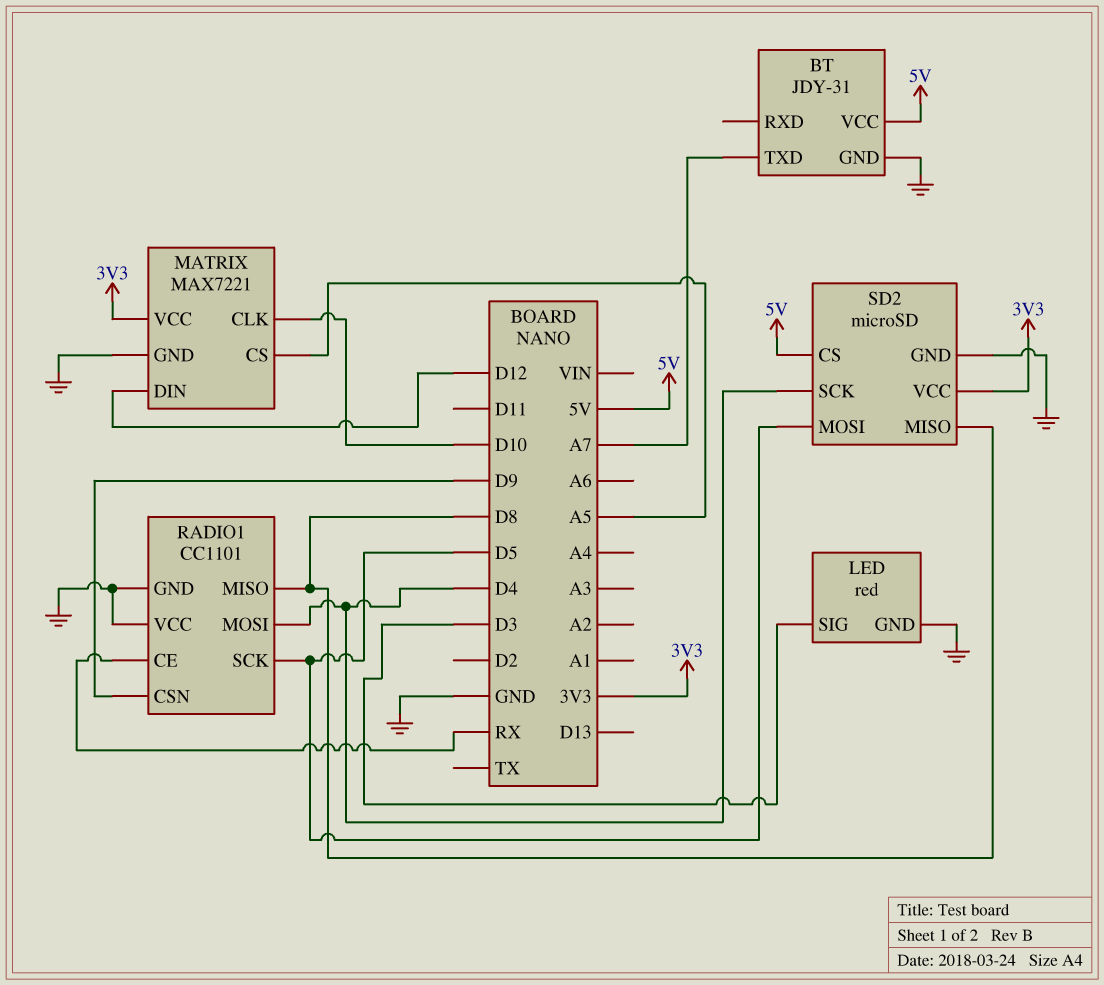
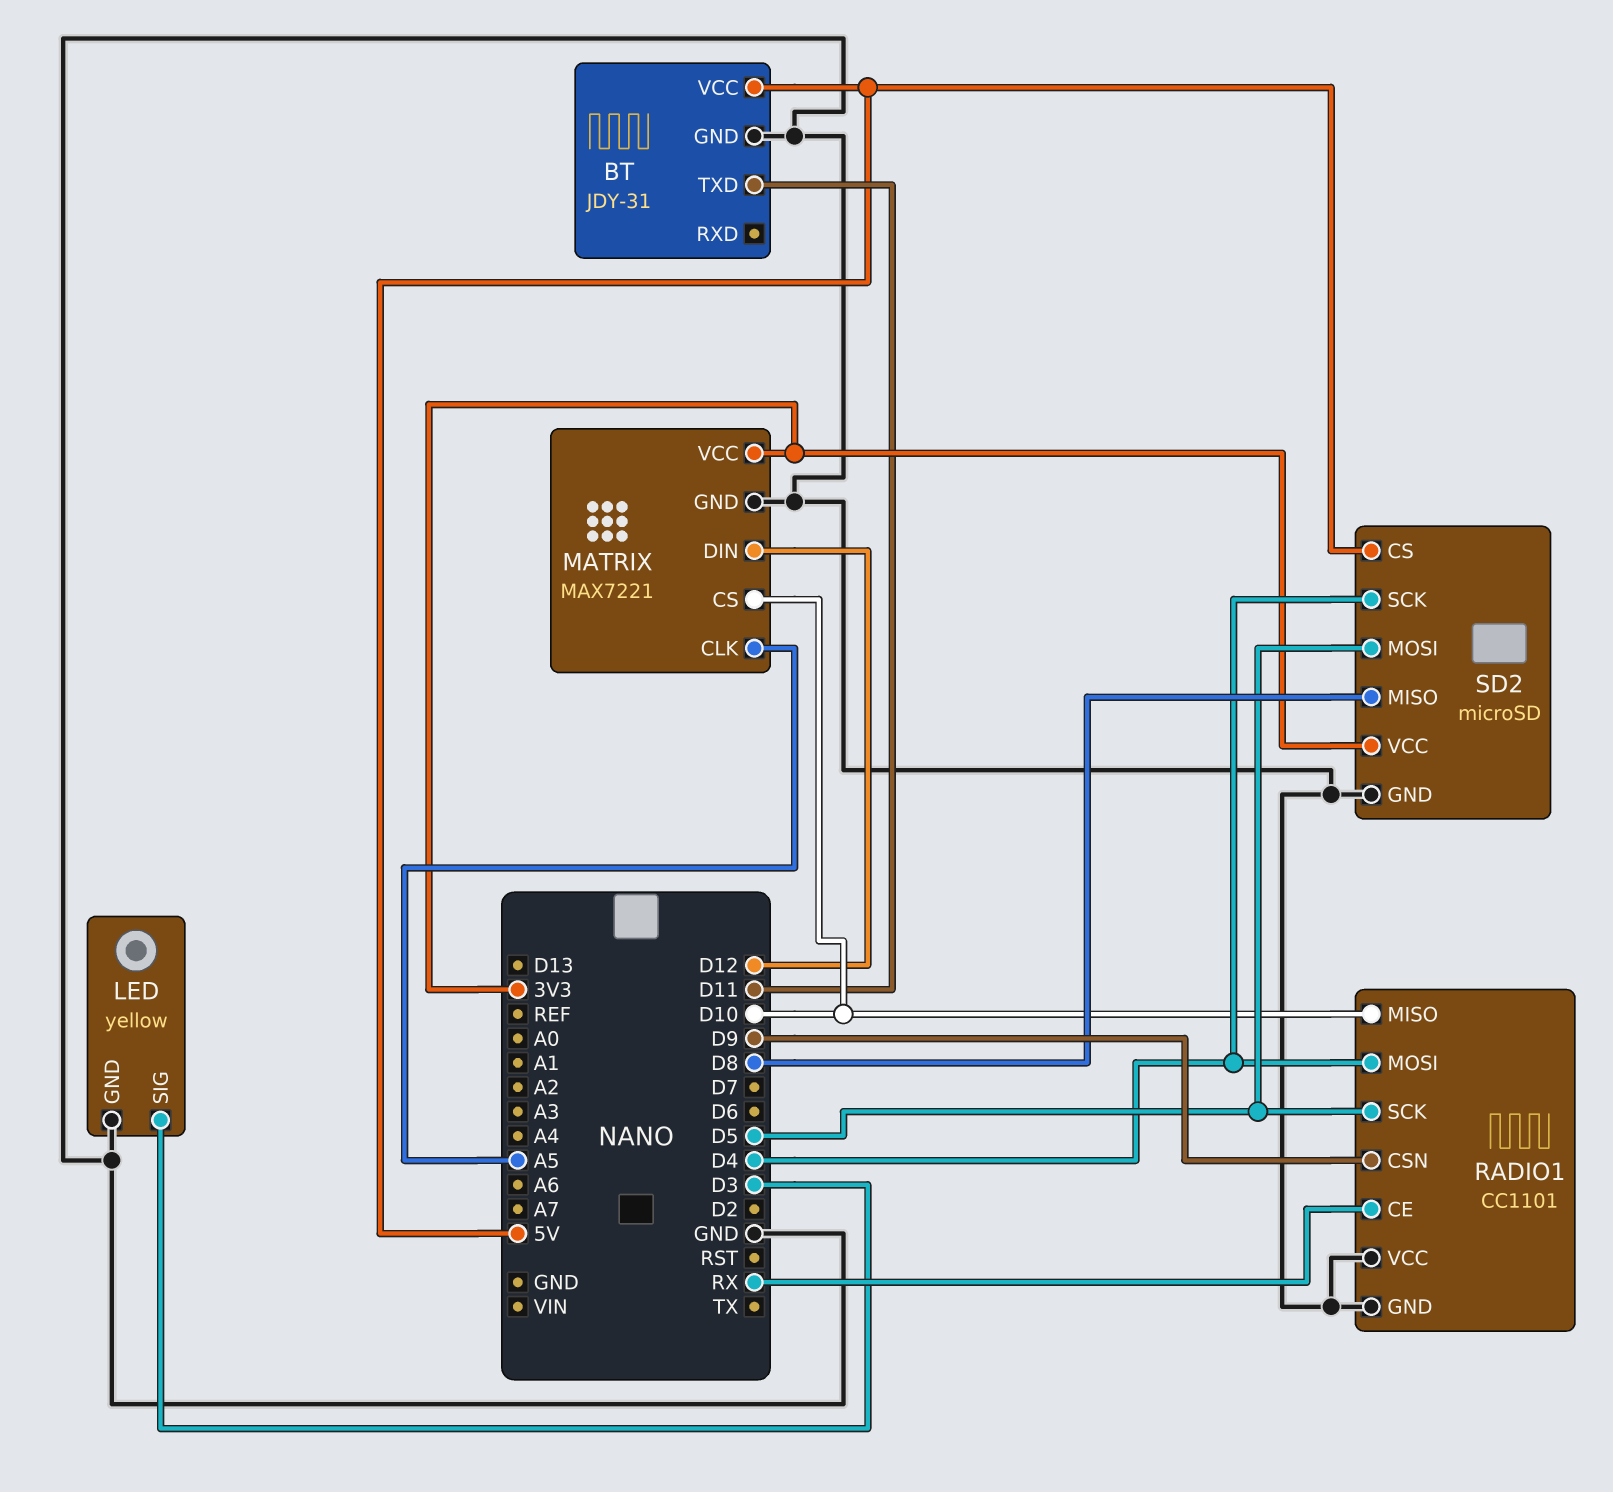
BT pin TXD: A7 -> D11
LED: red -> yellow
MATRIX pin CLK: D10 -> A5
MATRIX pin CS: A5 -> D10
RADIO1 pin MISO: D8 -> D10

